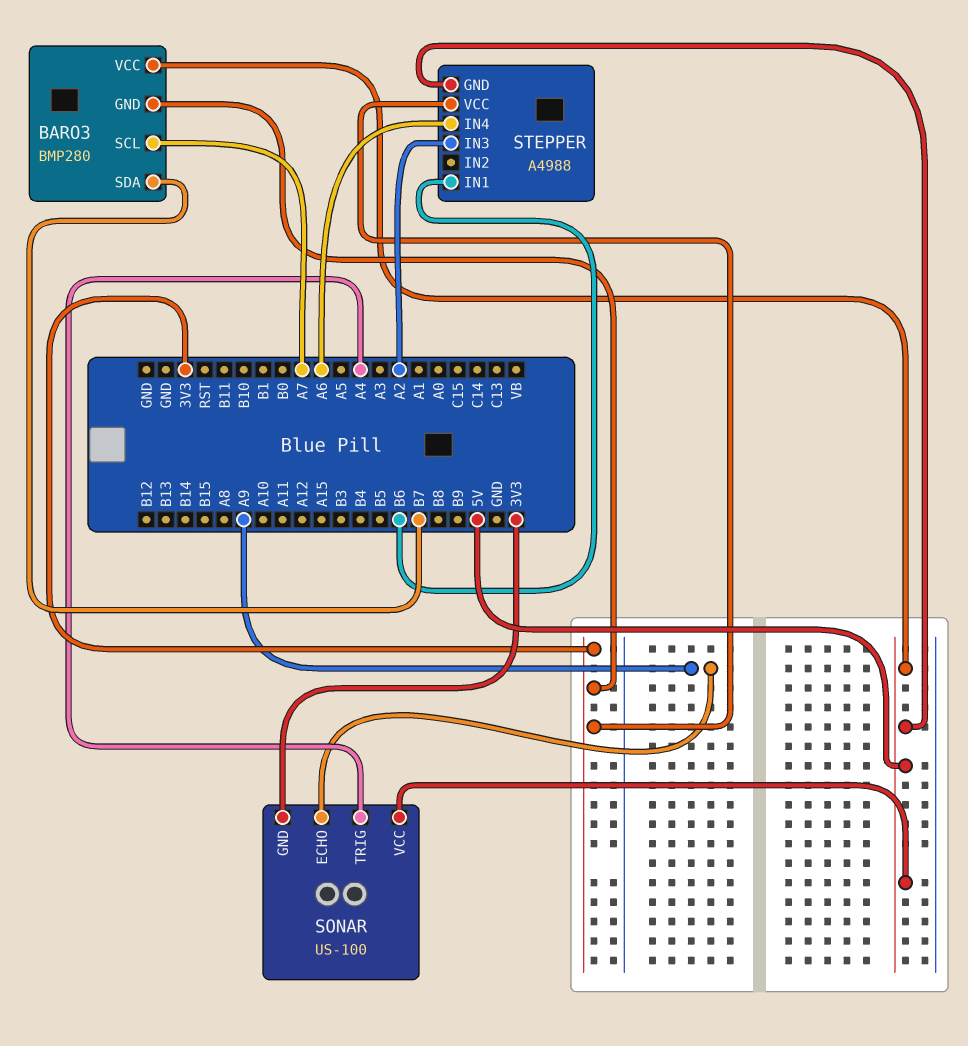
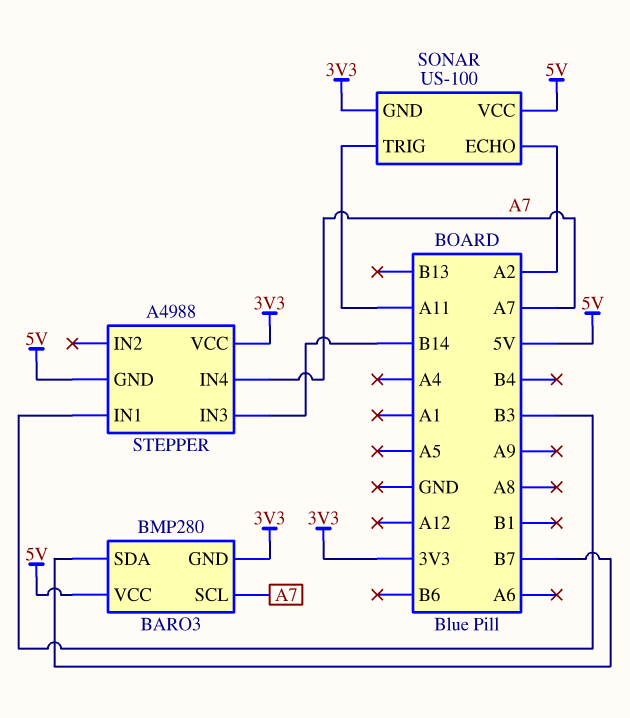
SONAR pin ECHO: A9 -> A2
SONAR pin TRIG: A4 -> A11
STEPPER pin IN1: B6 -> B3
STEPPER pin IN3: A2 -> B14
STEPPER pin IN4: A6 -> A7

